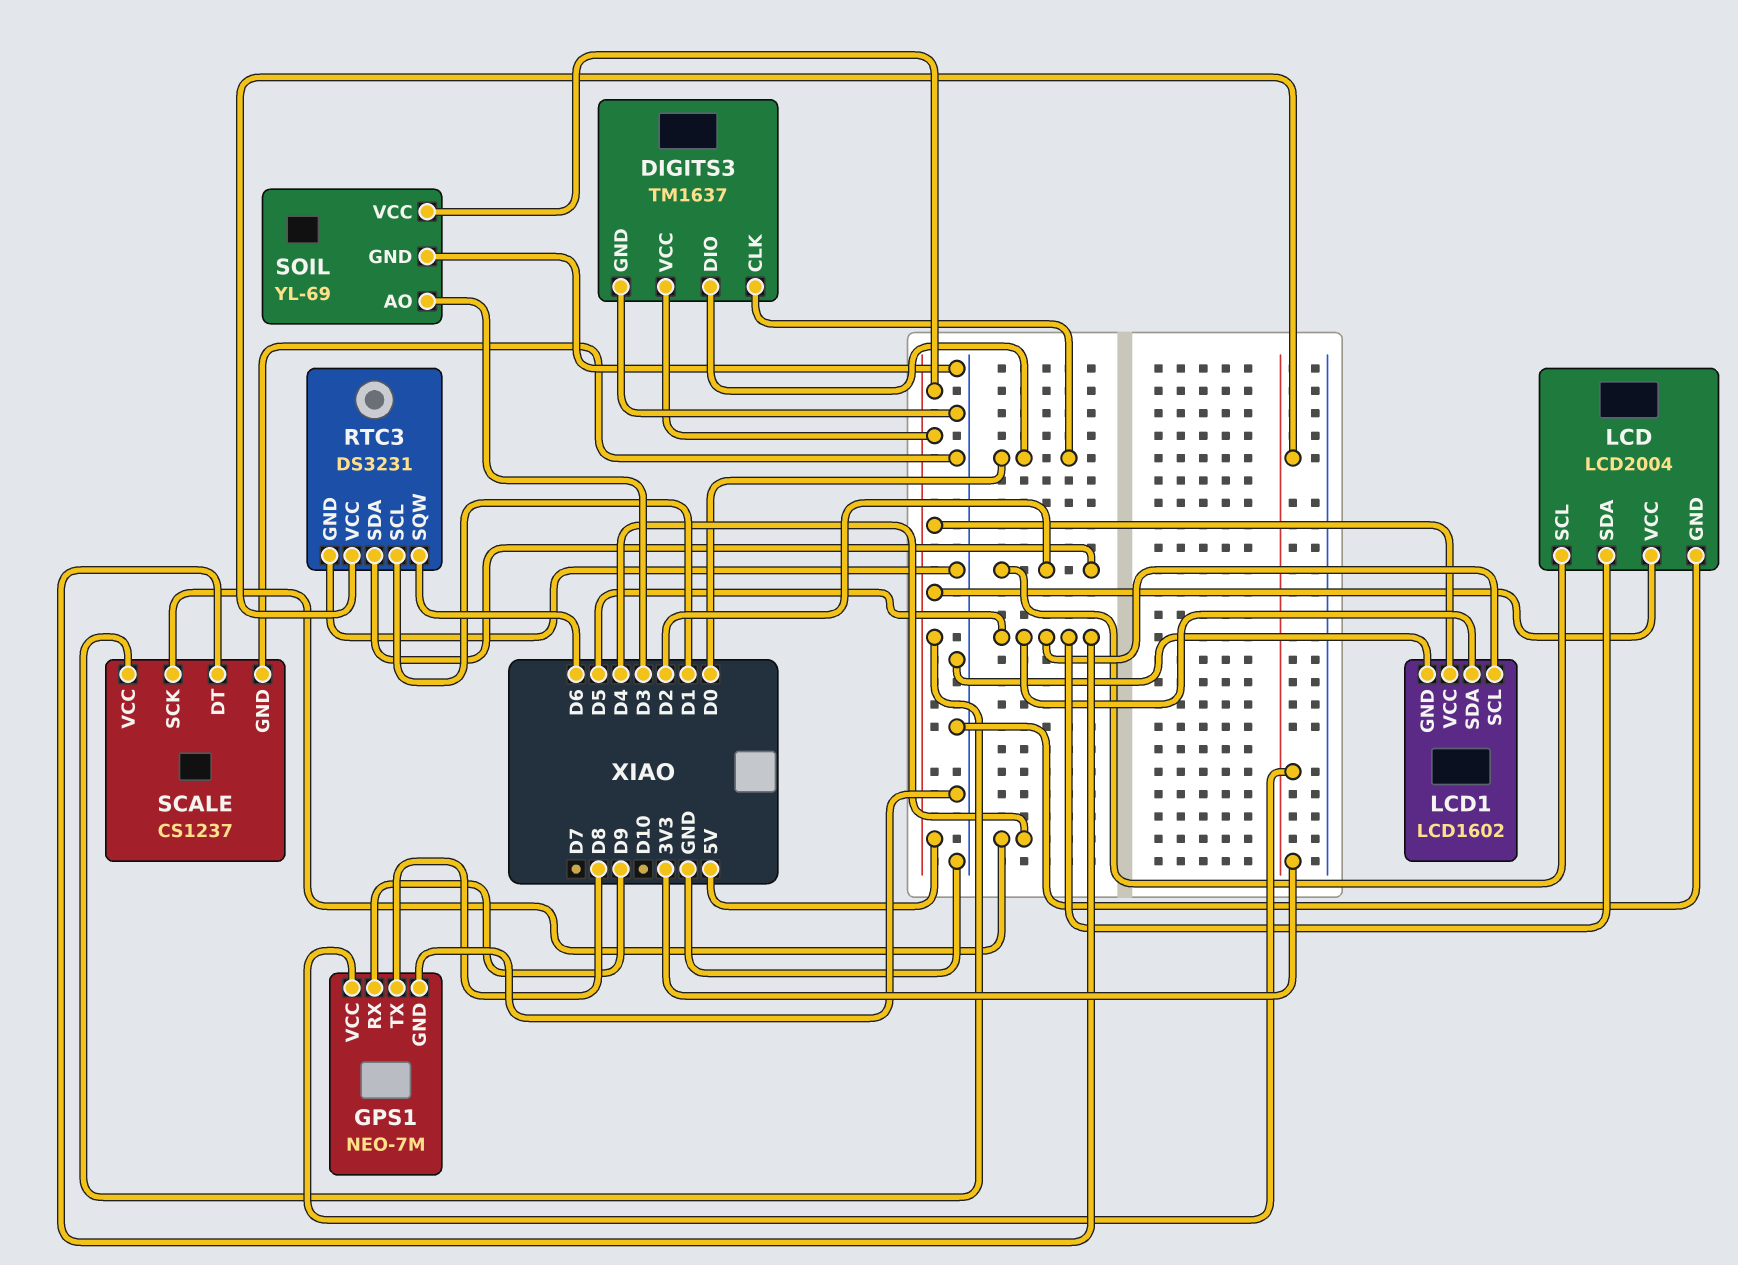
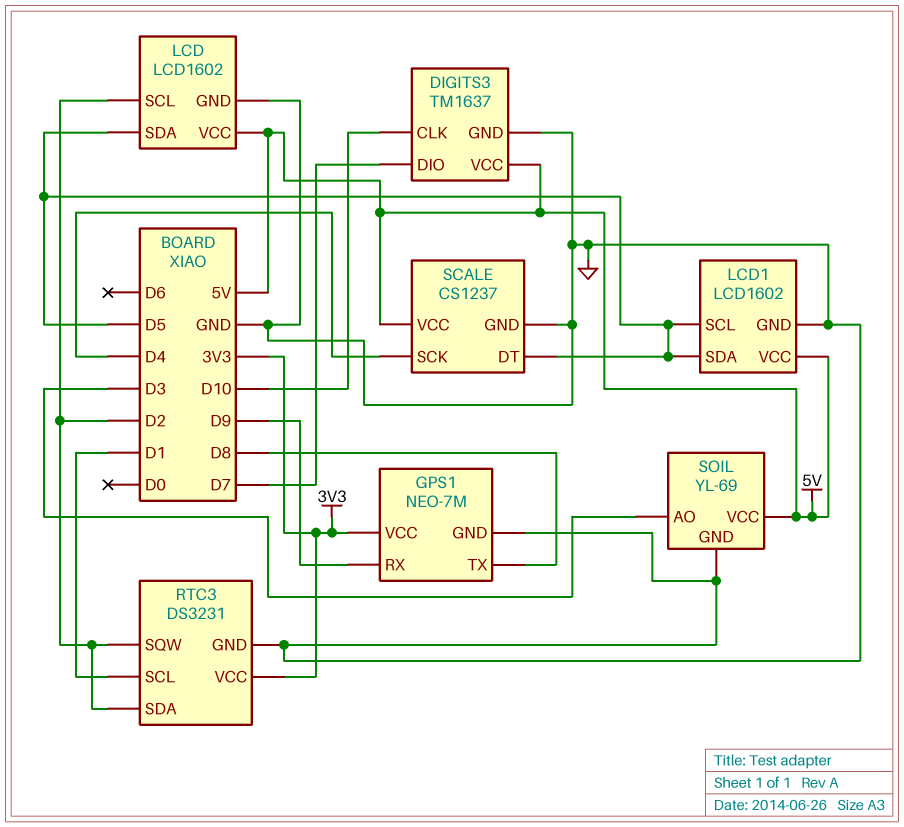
DIGITS3 pin CLK: D0 -> D10
DIGITS3 pin DIO: D0 -> D7
LCD: LCD2004 -> LCD1602
RTC3 pin SQW: D6 -> D2

